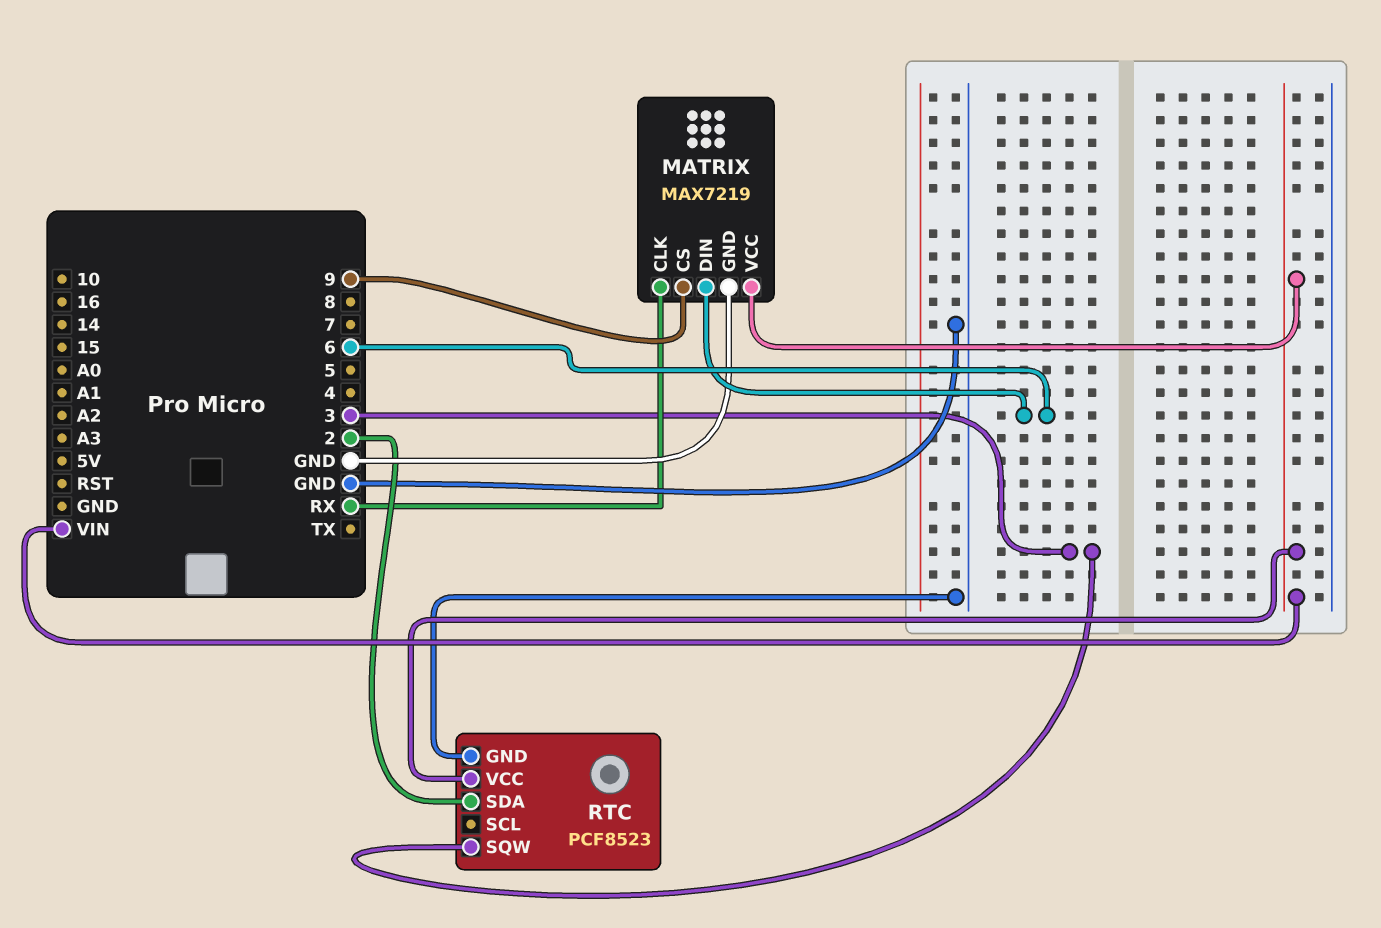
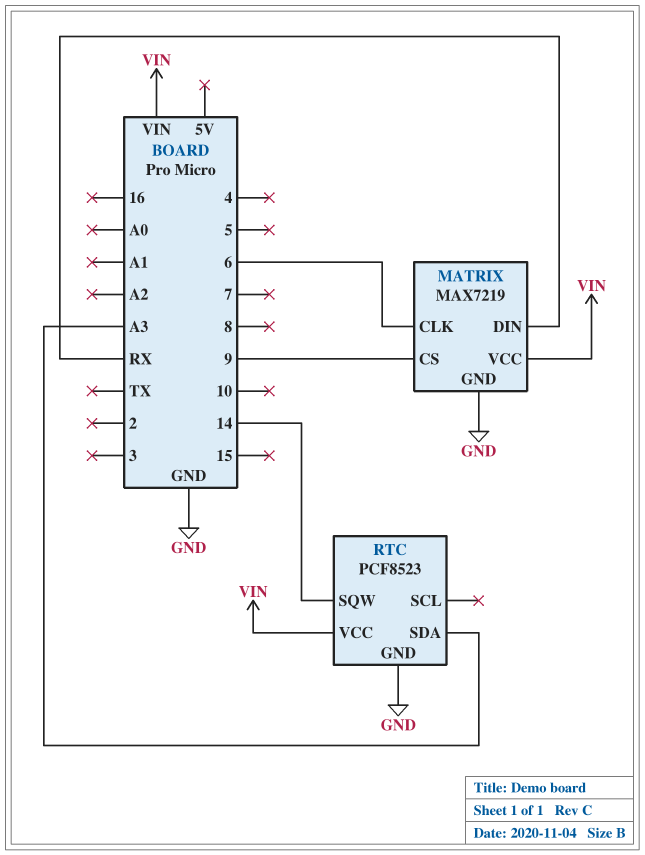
MATRIX pin CLK: RX -> 6
MATRIX pin DIN: 6 -> RX
RTC pin SDA: 2 -> A3
RTC pin SQW: 3 -> 14

